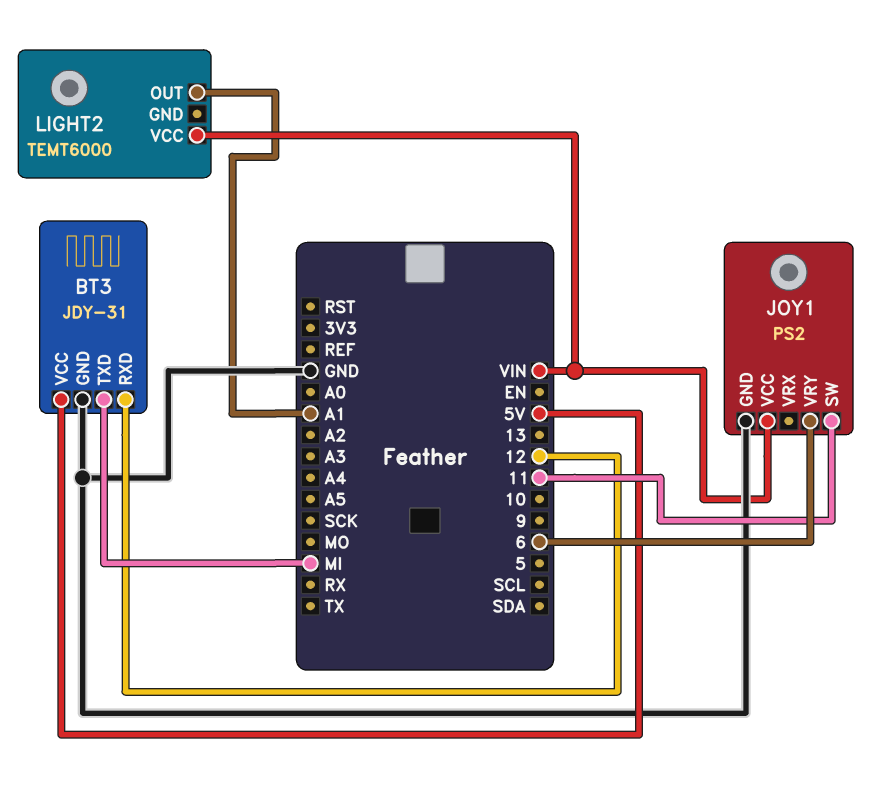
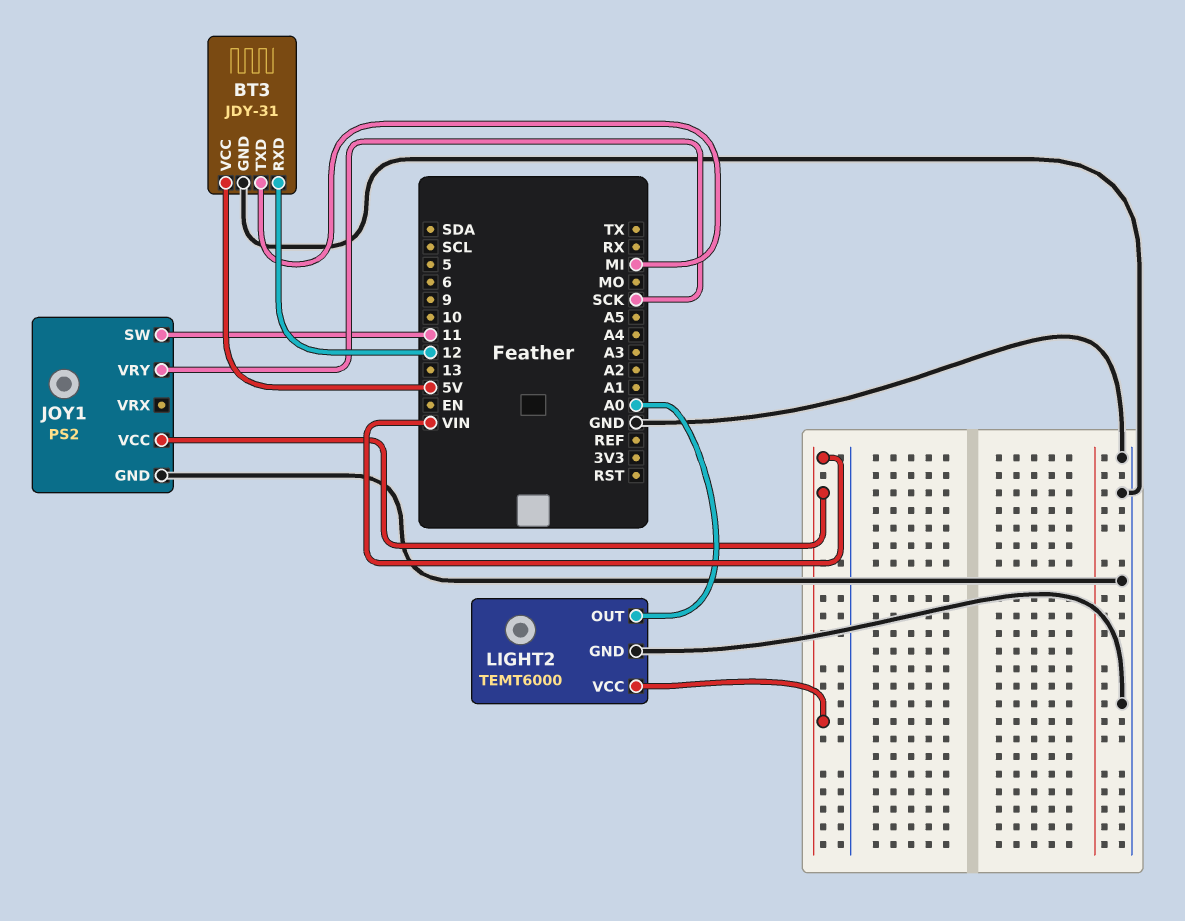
JOY1 pin VRY: 6 -> SCK
LIGHT2 pin GND: none -> GND
LIGHT2 pin OUT: A1 -> A0

